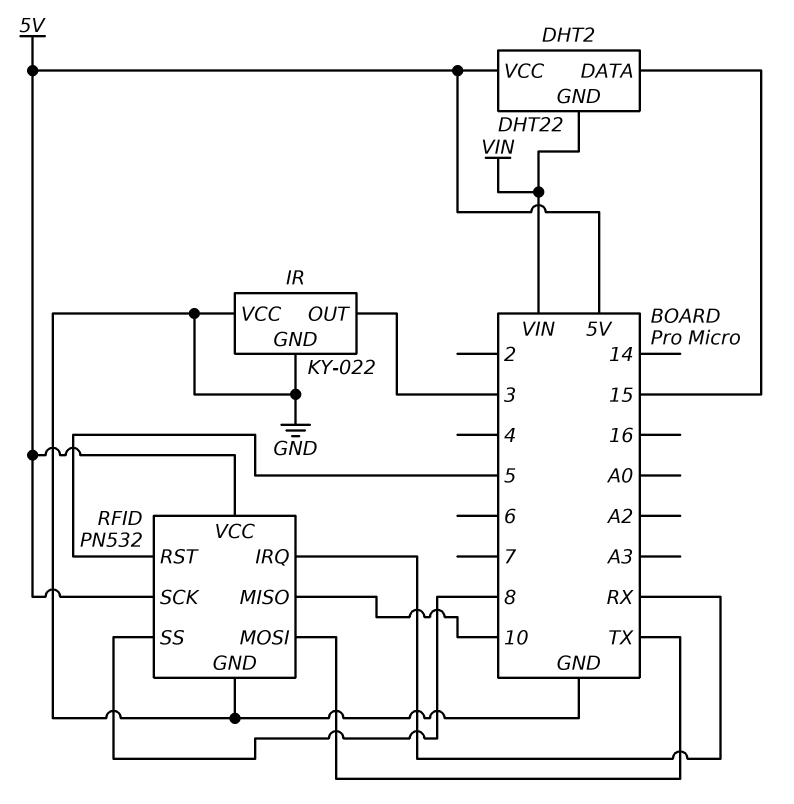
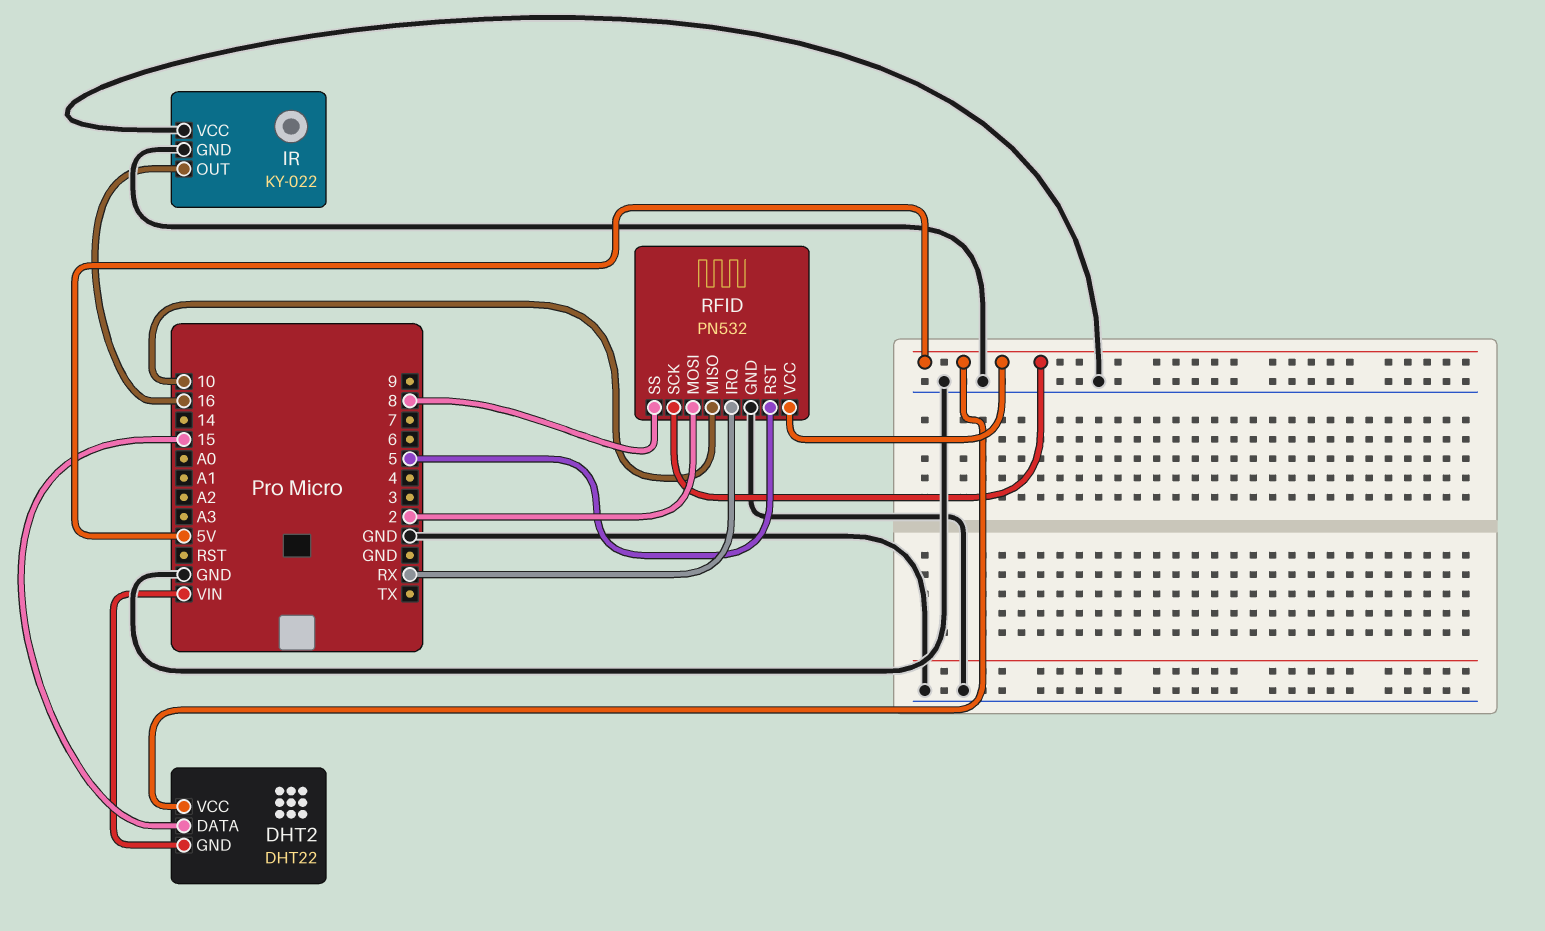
IR pin OUT: 3 -> 16
RFID pin MOSI: TX -> 2

